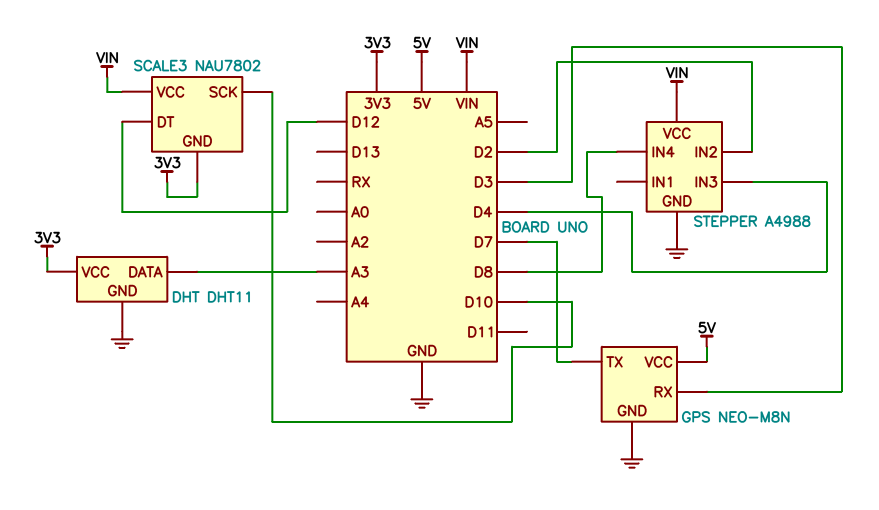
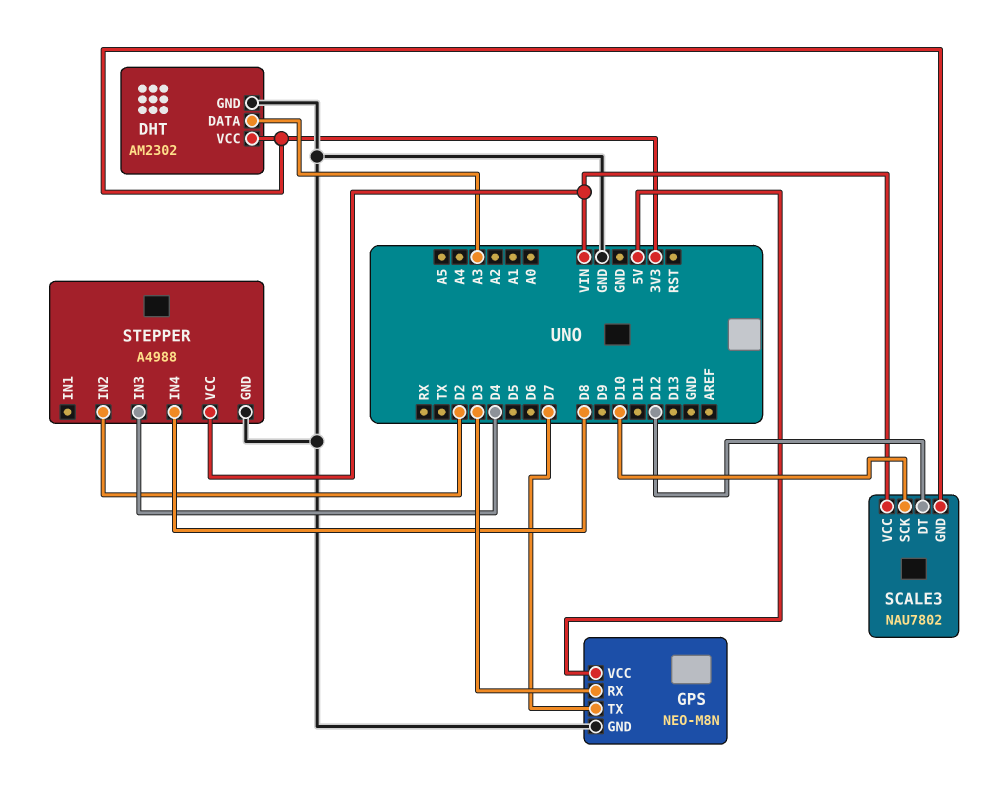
DHT: DHT11 -> AM2302

